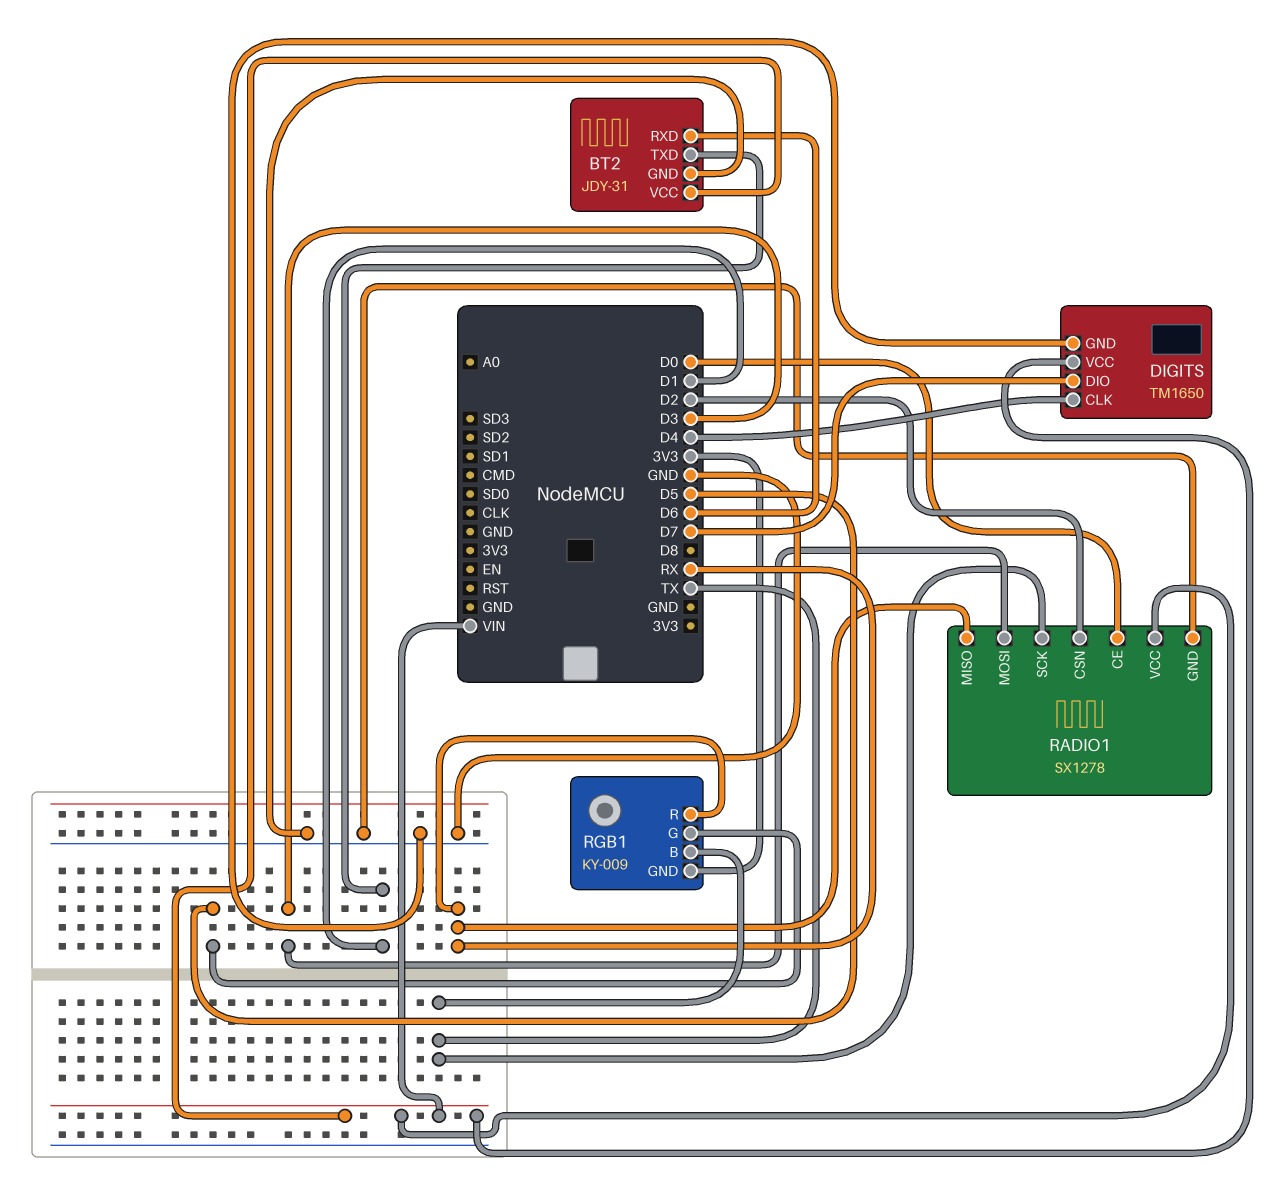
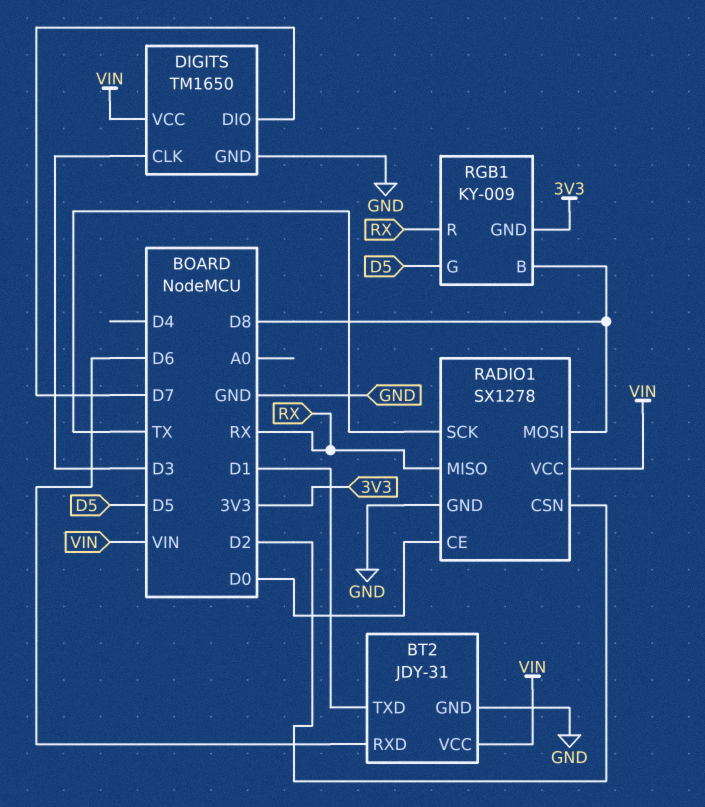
DIGITS pin CLK: D4 -> D3
RADIO1 pin MOSI: D3 -> D8
RGB1 pin B: TX -> D8

